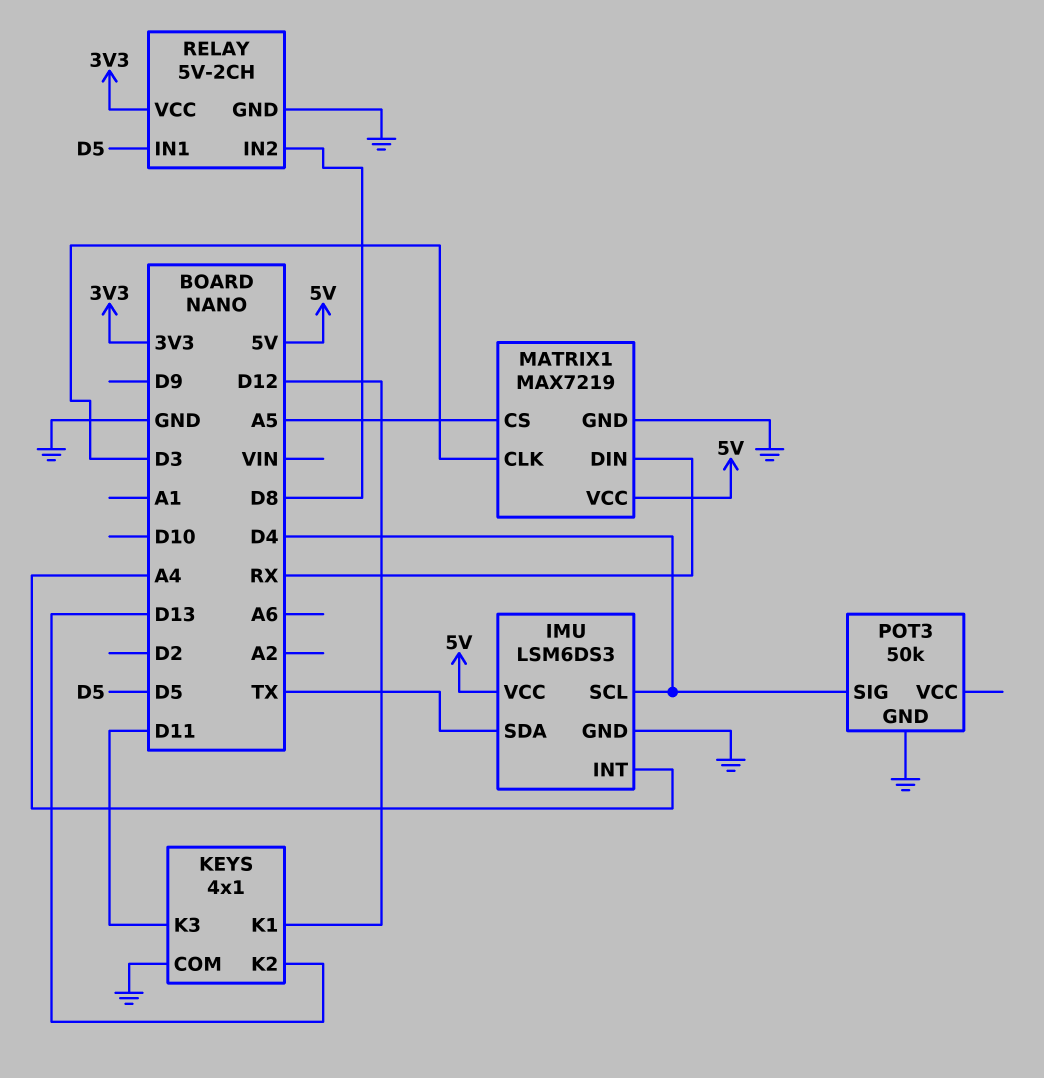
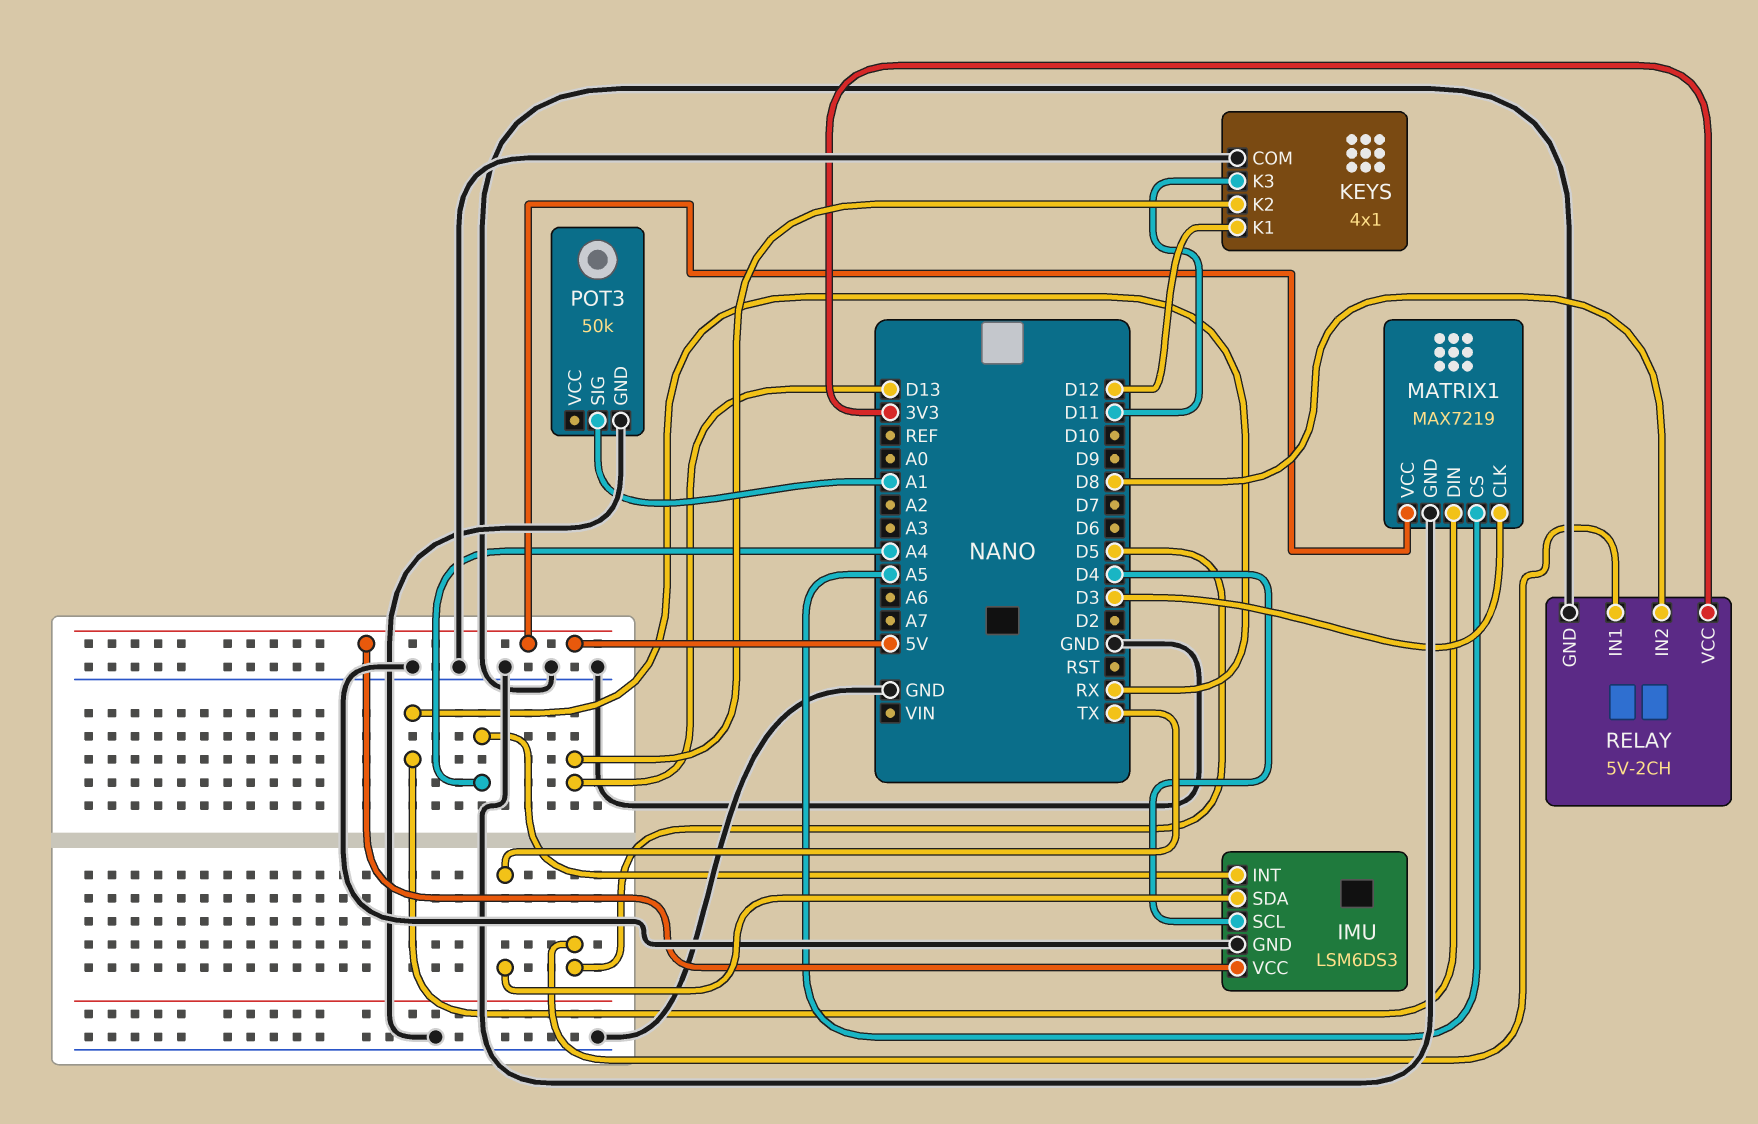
POT3 pin SIG: D4 -> A1

